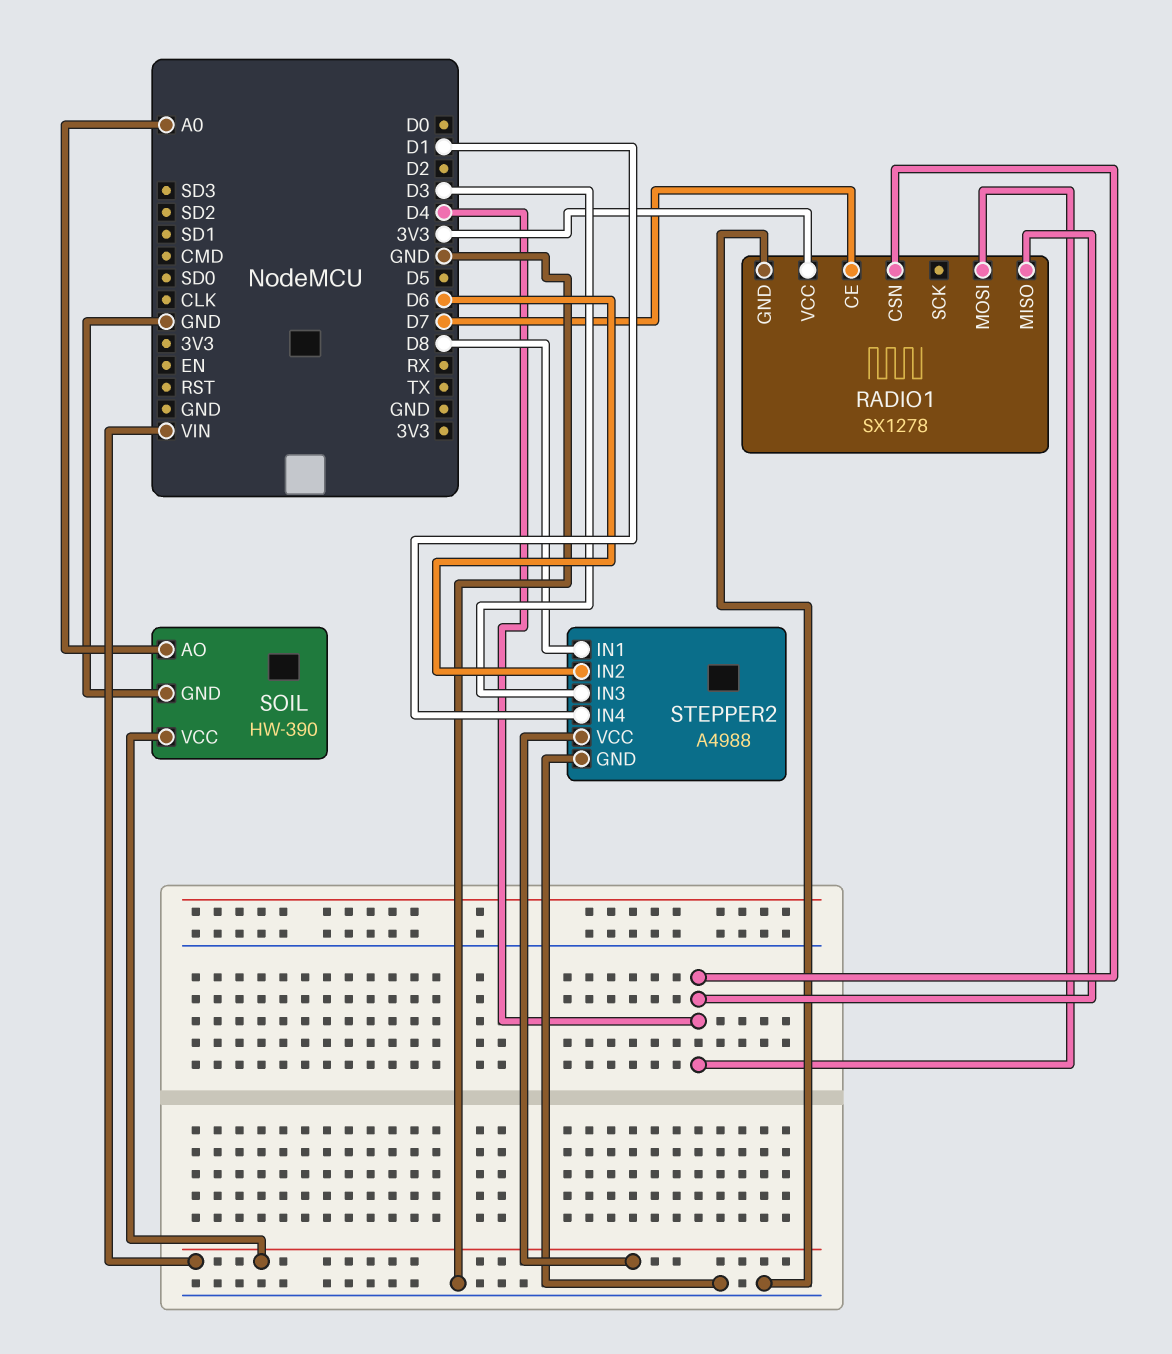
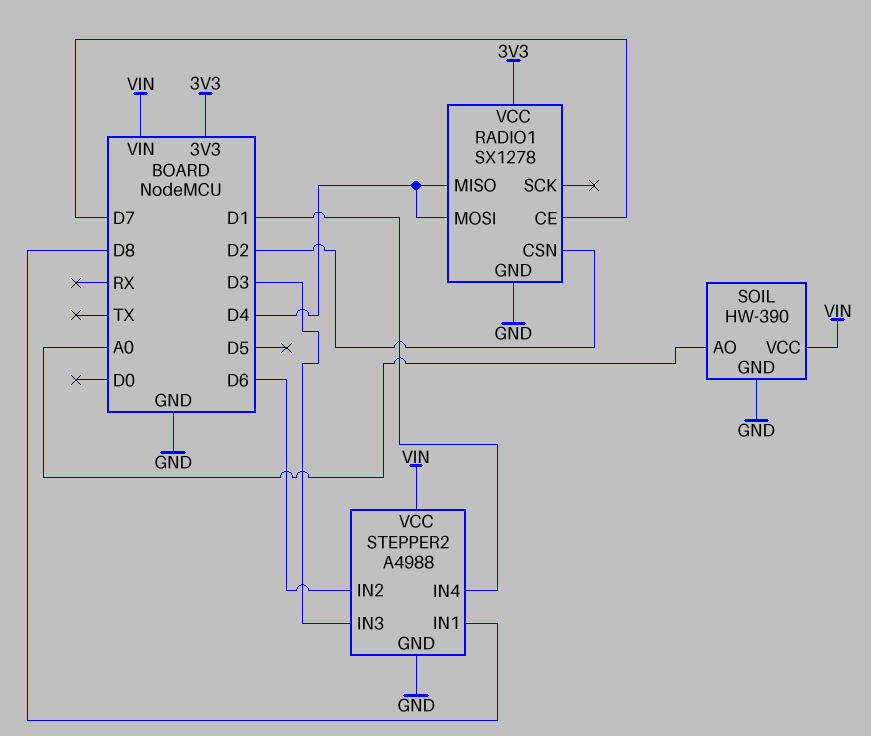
RADIO1 pin CSN: D4 -> D2

